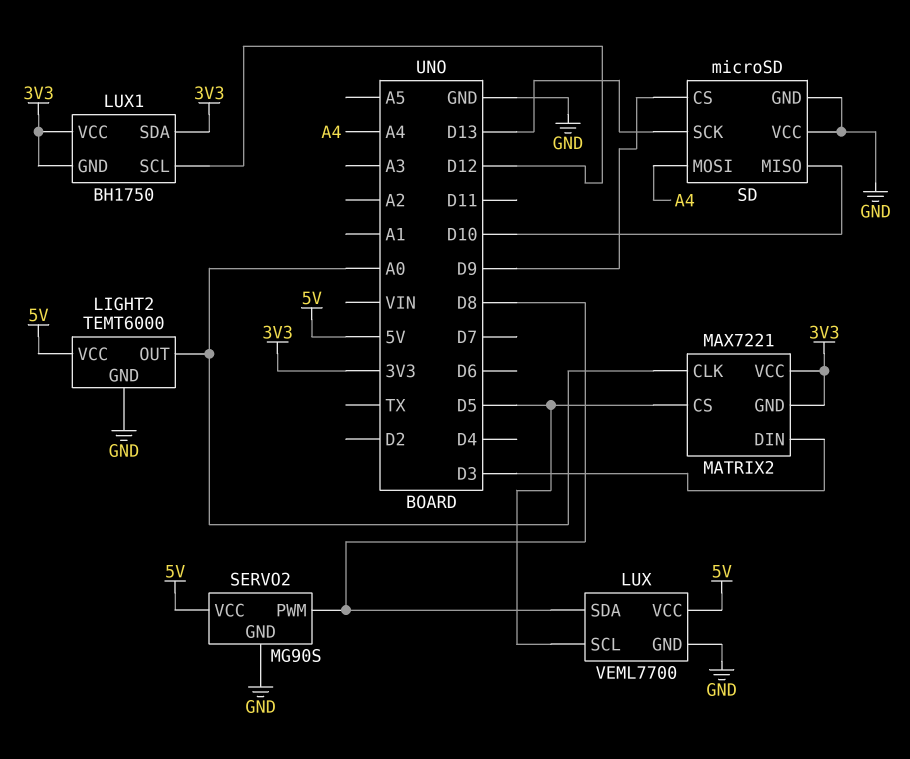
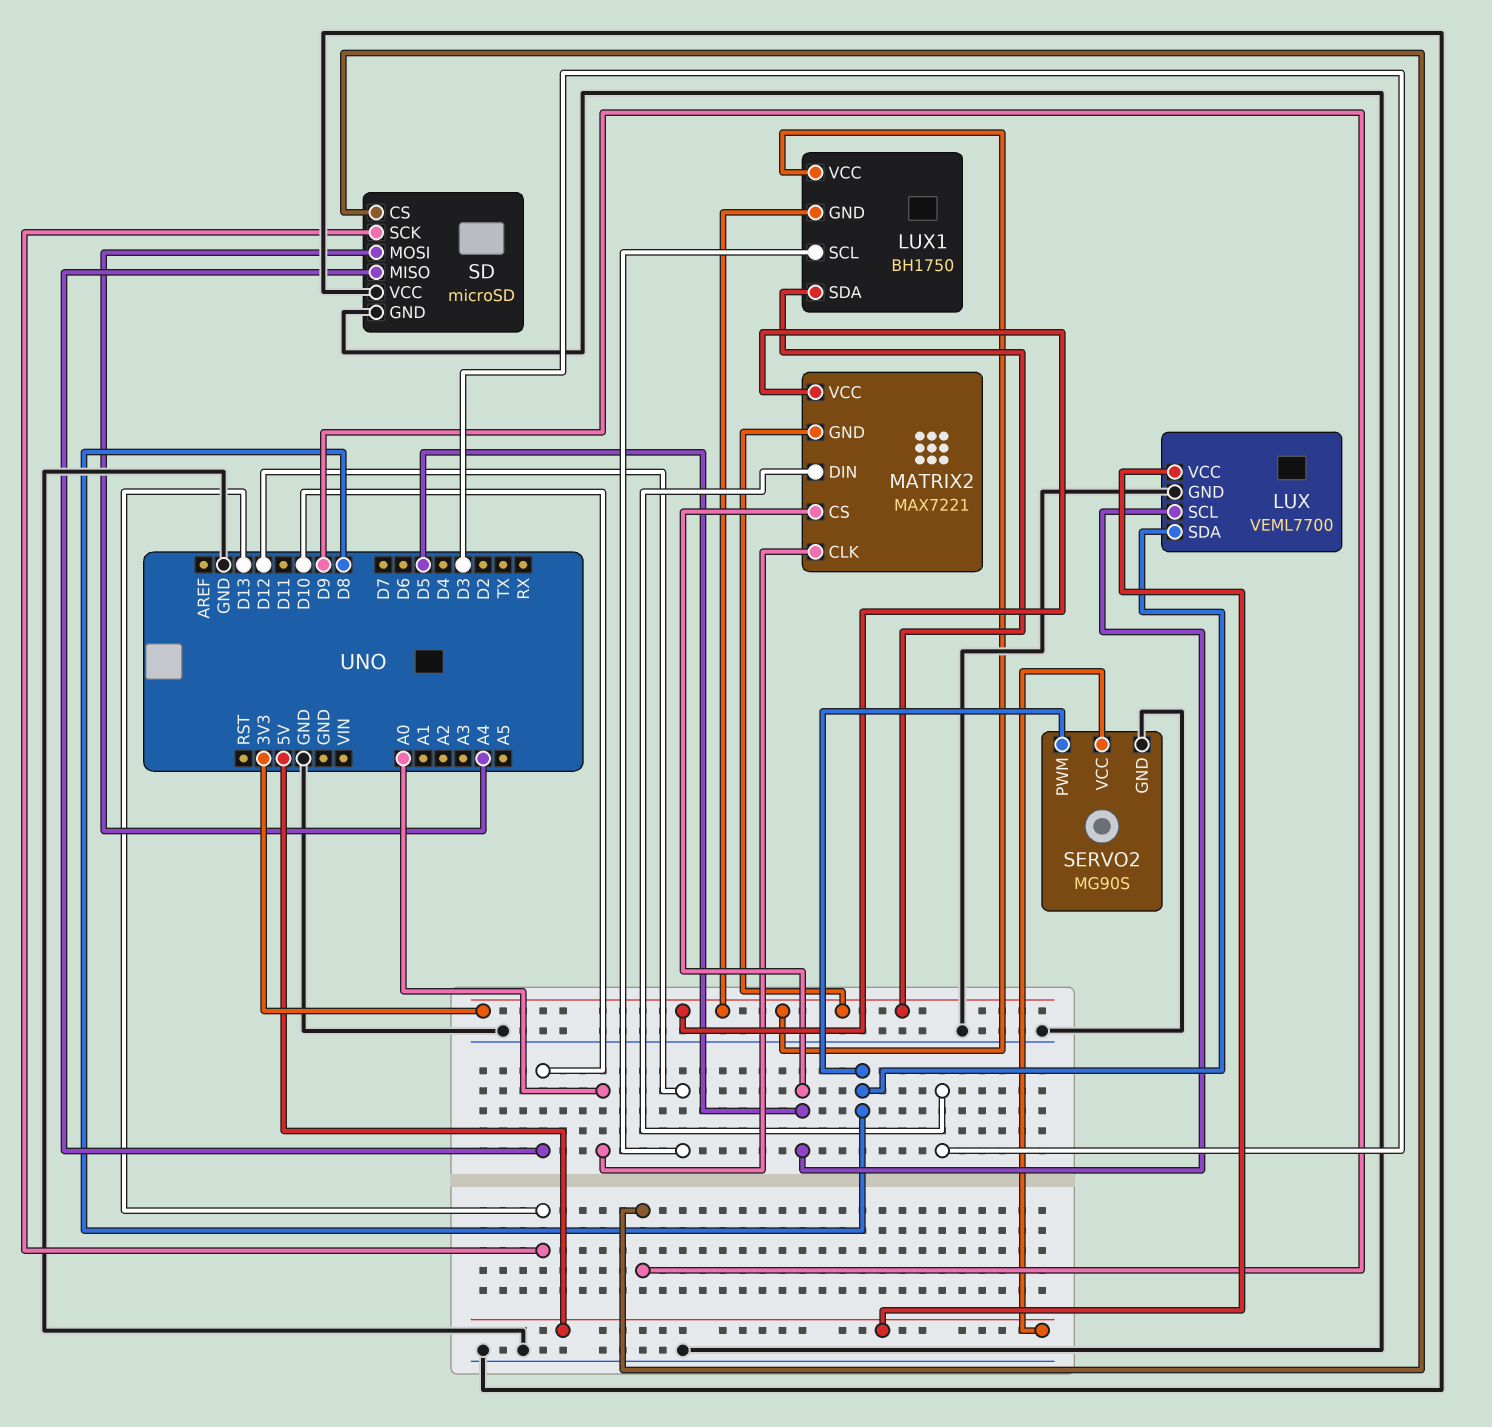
LIGHT2: TEMT6000 -> none
LIGHT2 pin GND: GND -> none
LIGHT2 pin OUT: A0 -> none
LIGHT2 pin VCC: 5V -> none

